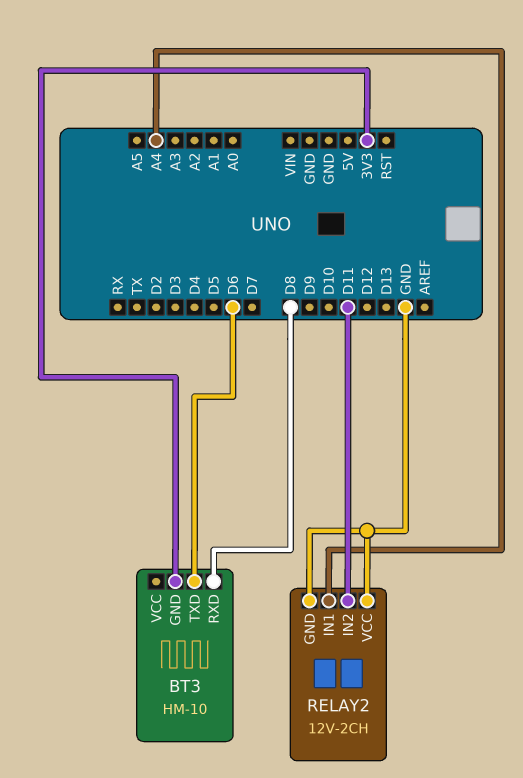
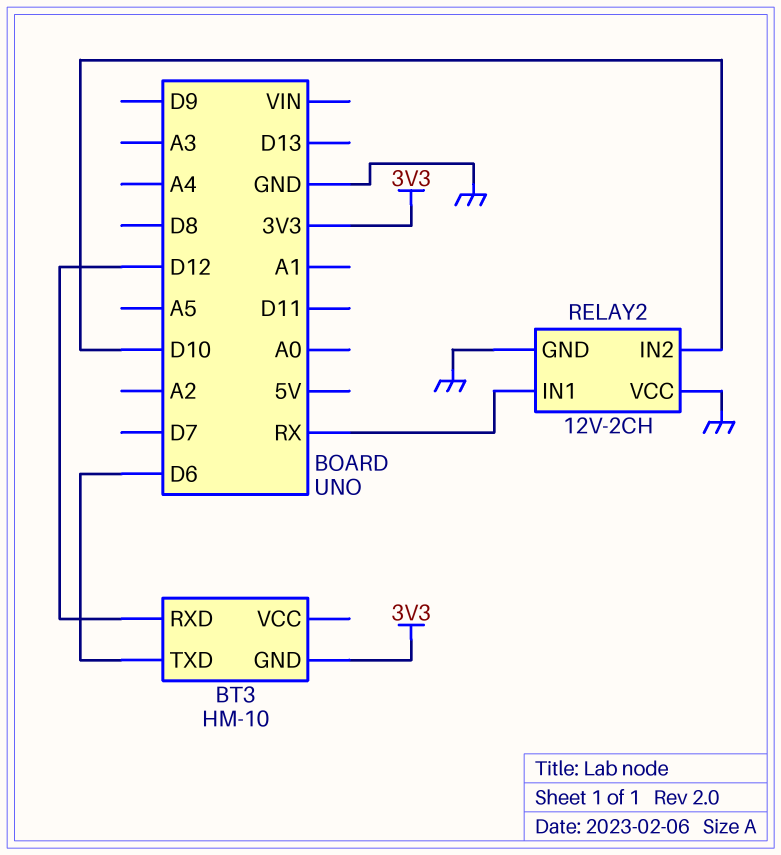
BT3 pin RXD: D8 -> D12
RELAY2 pin IN1: A4 -> RX
RELAY2 pin IN2: D11 -> D10

